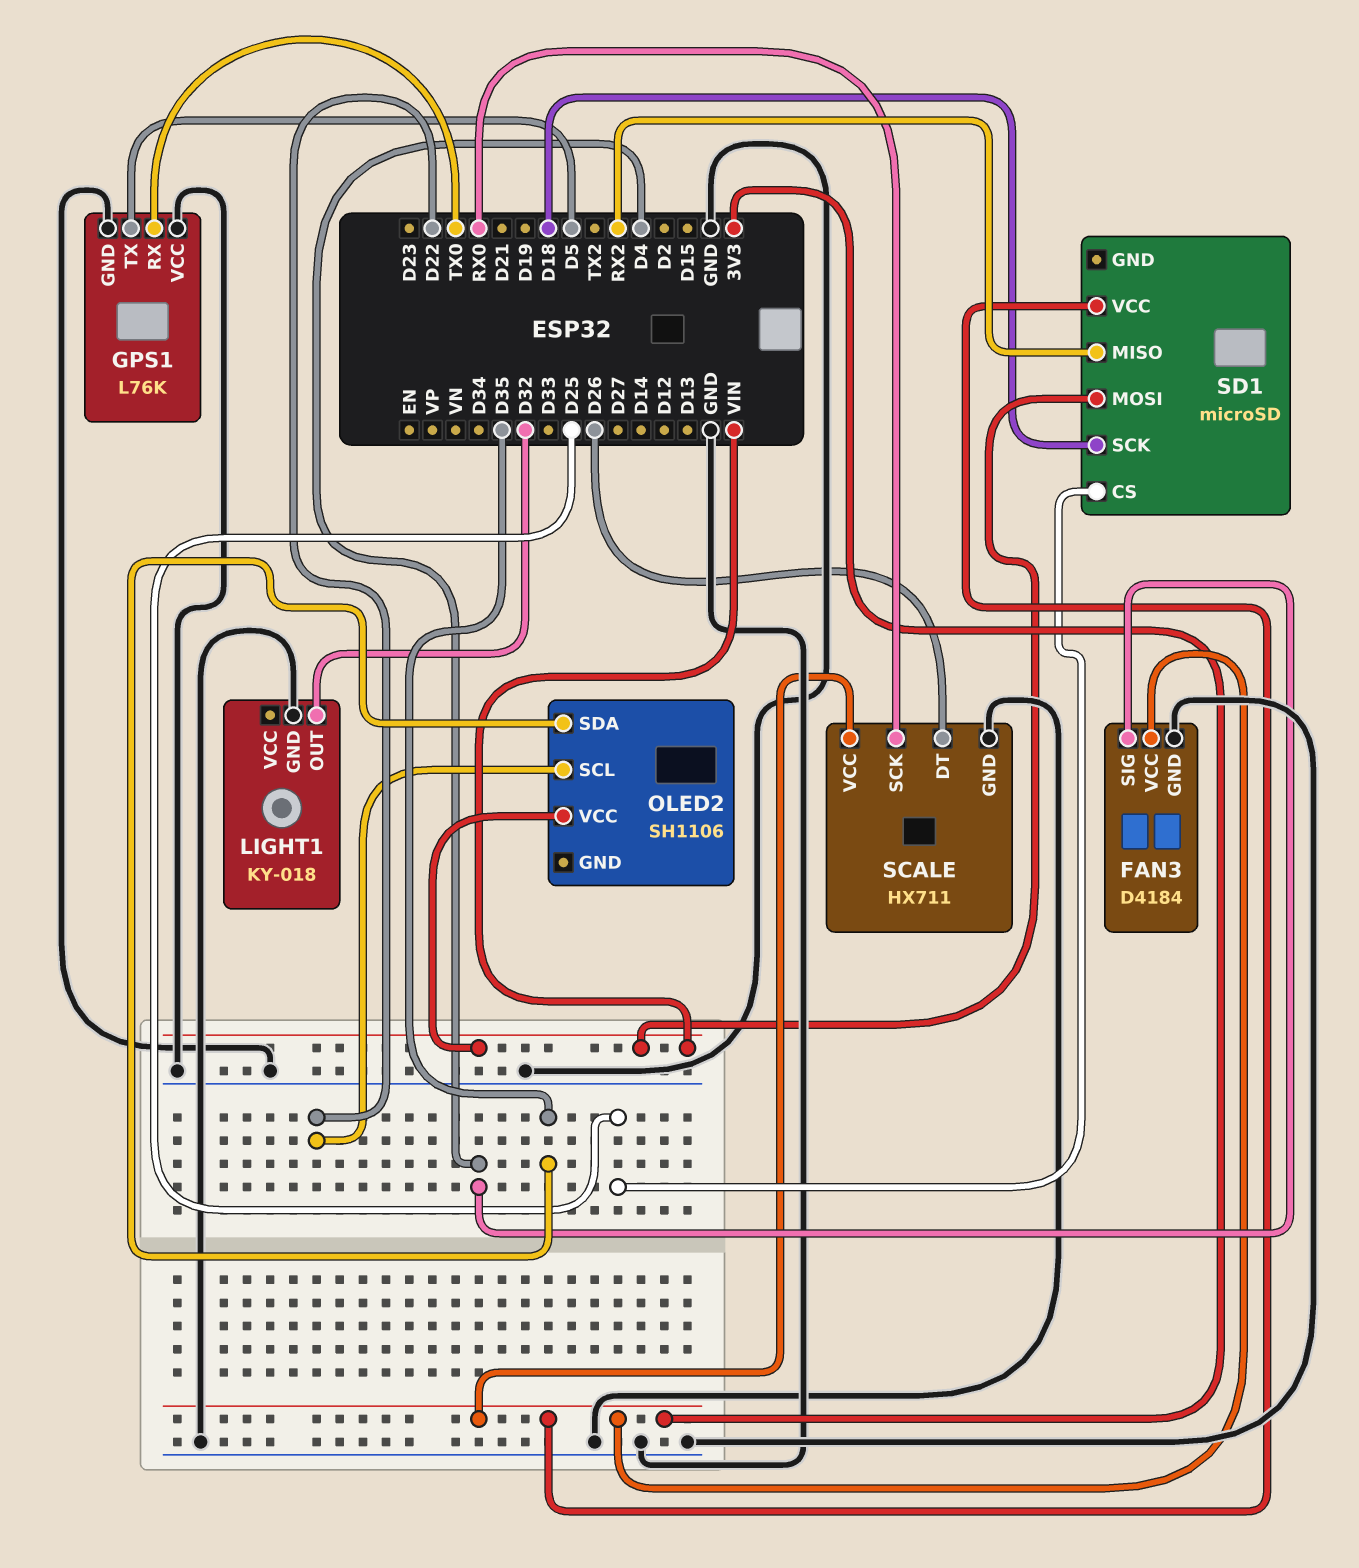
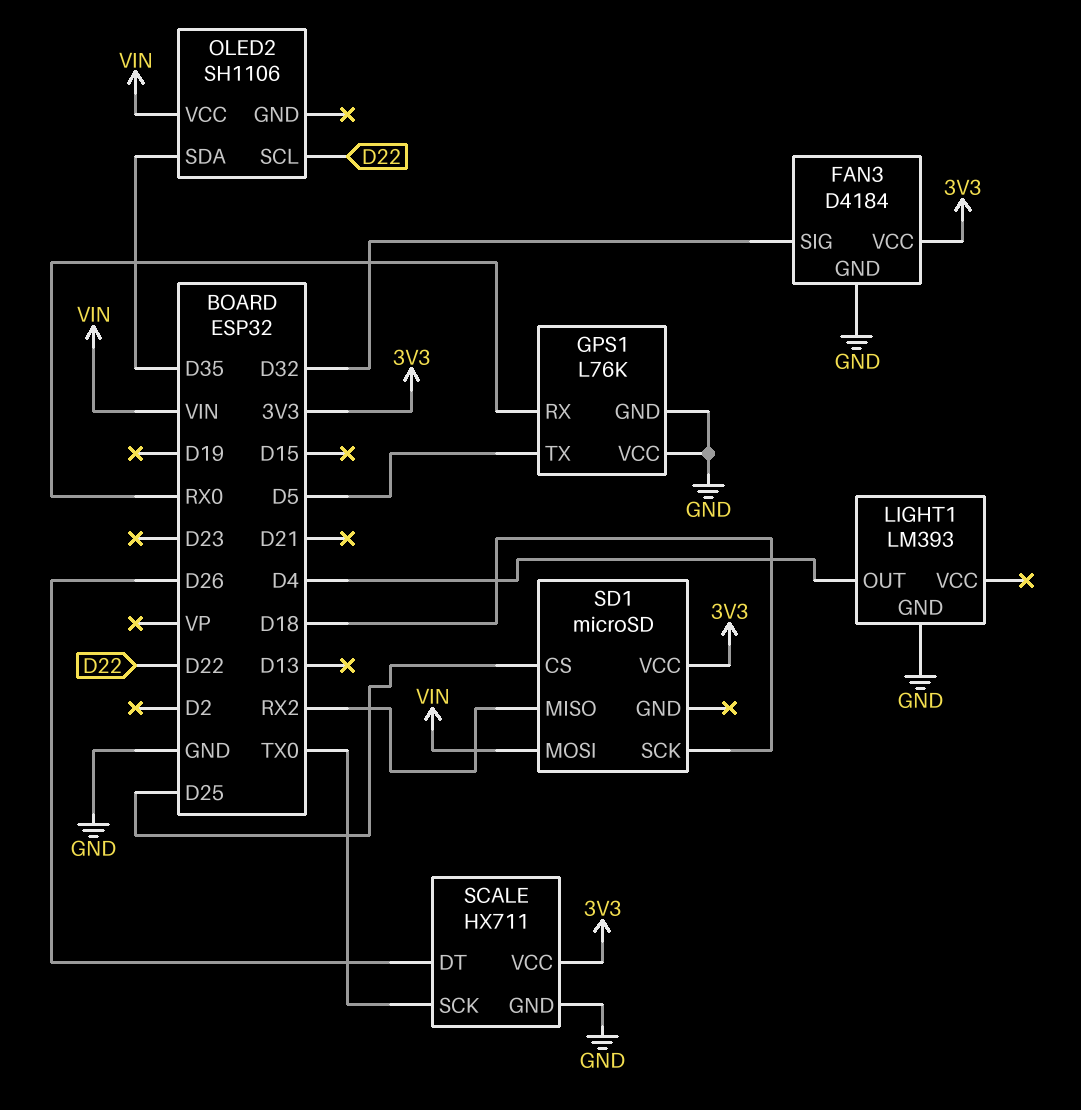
FAN3 pin SIG: D4 -> D32
GPS1 pin RX: TX0 -> RX0
LIGHT1: KY-018 -> LM393
LIGHT1 pin OUT: D32 -> D4
SCALE pin SCK: RX0 -> TX0

